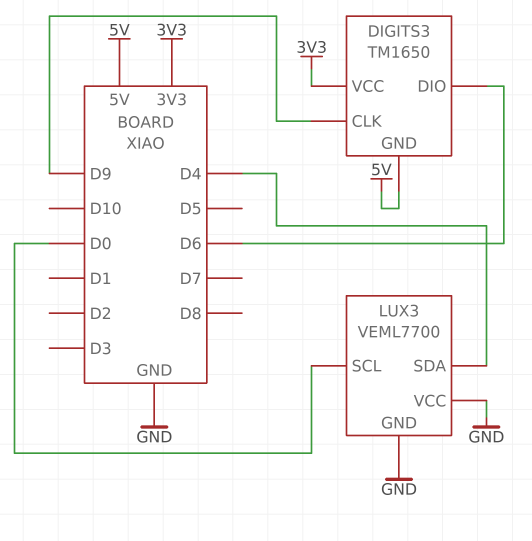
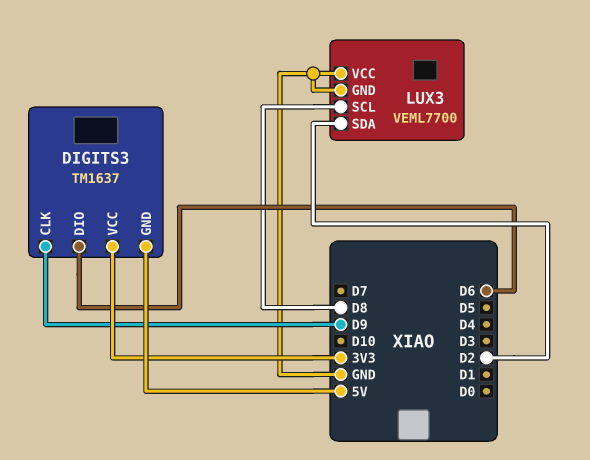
DIGITS3: TM1650 -> TM1637
LUX3 pin SCL: D0 -> D8
LUX3 pin SDA: D4 -> D2

